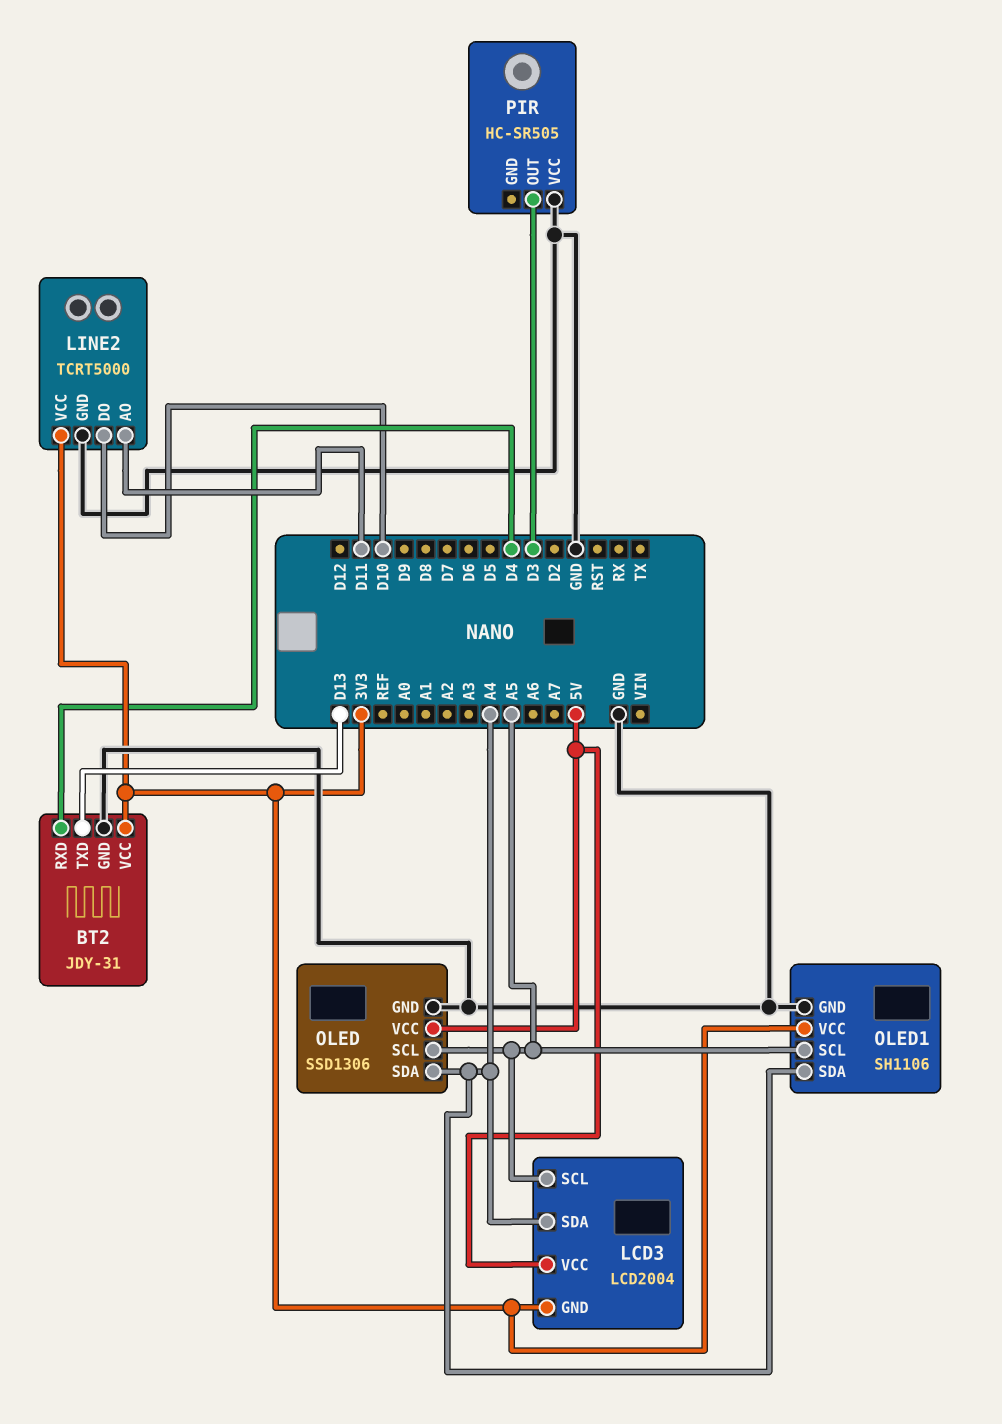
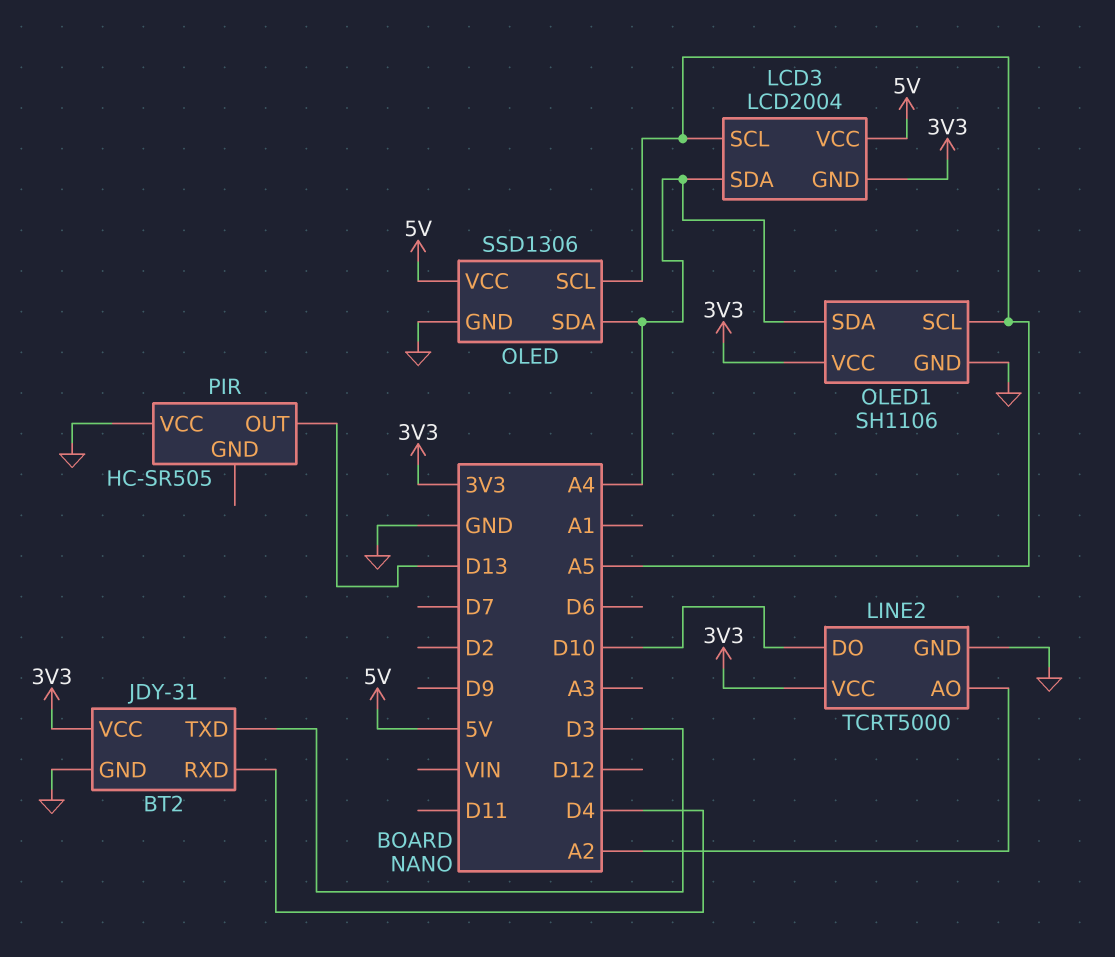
BT2 pin TXD: D13 -> D3
LINE2 pin AO: D11 -> A2
PIR pin OUT: D3 -> D13

